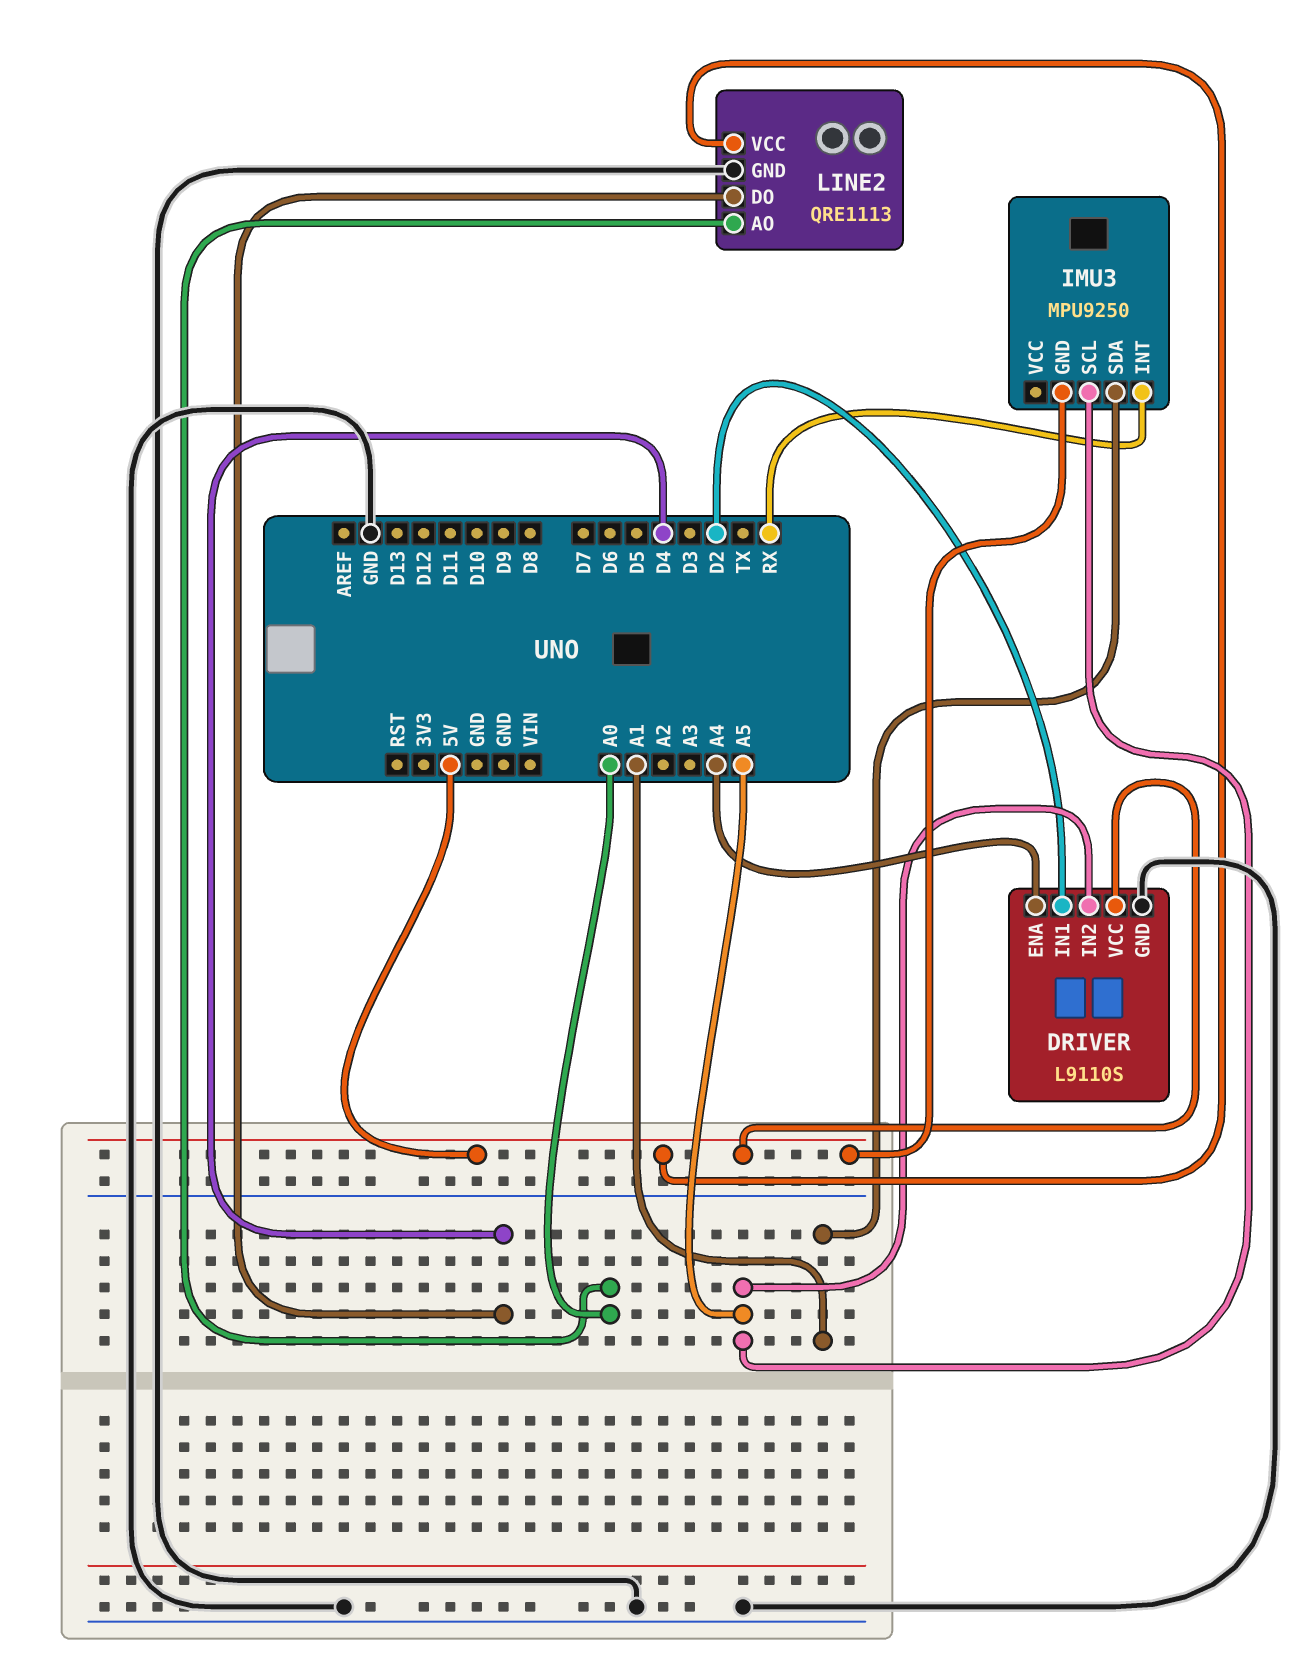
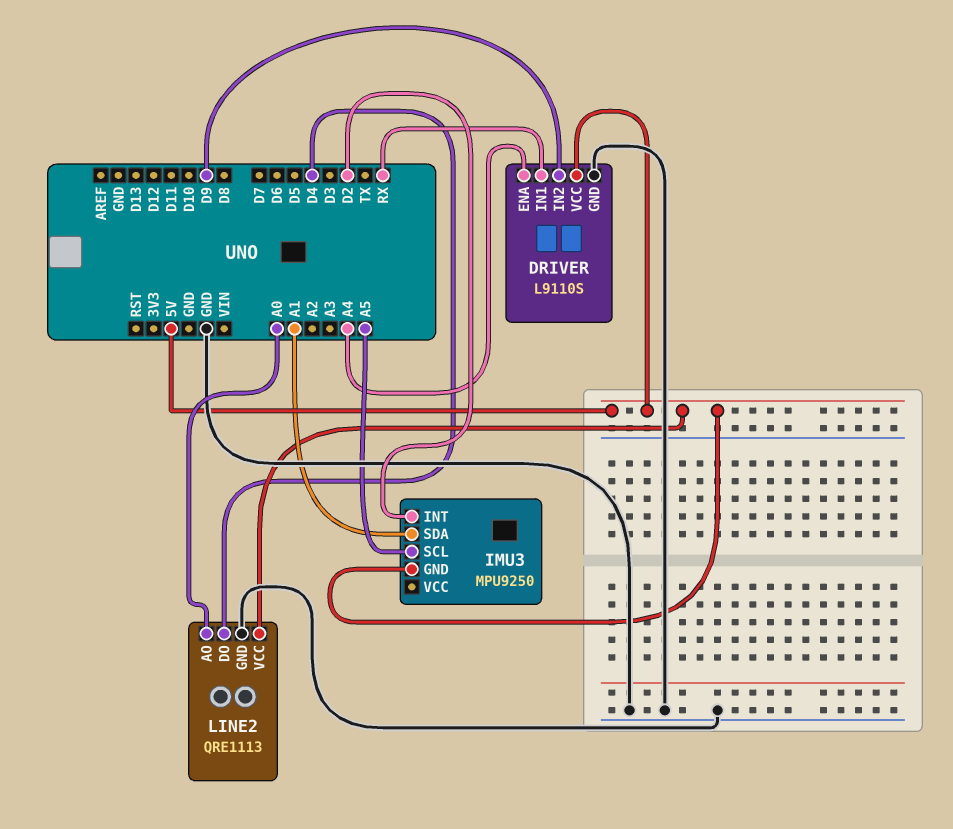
DRIVER pin IN1: D2 -> RX
DRIVER pin IN2: A5 -> D9
IMU3 pin INT: RX -> D2

